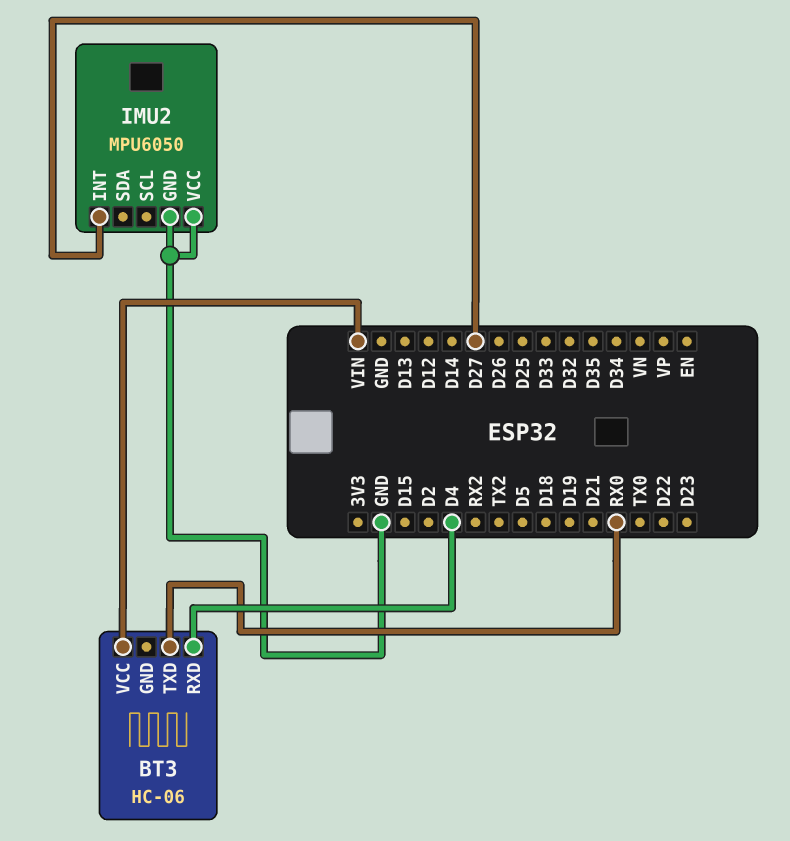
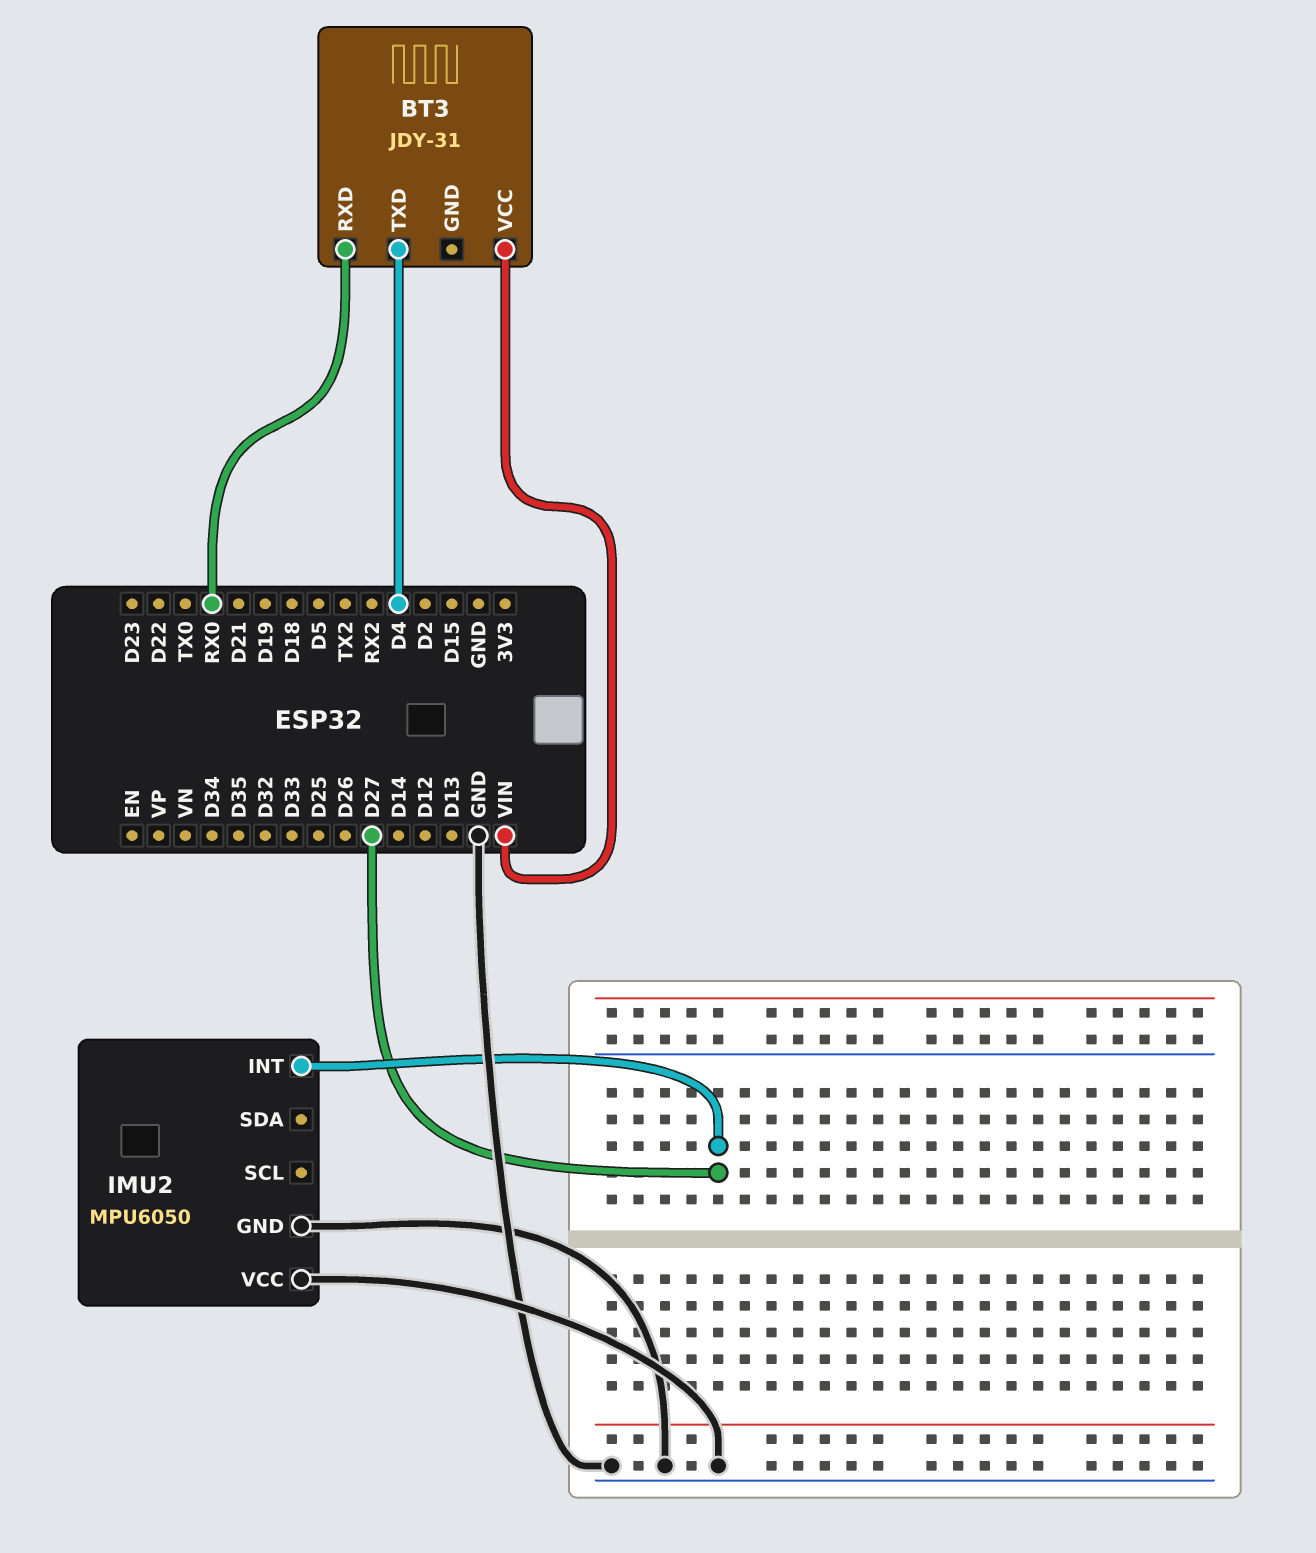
BT3: HC-06 -> JDY-31
BT3 pin RXD: D4 -> RX0
BT3 pin TXD: RX0 -> D4

